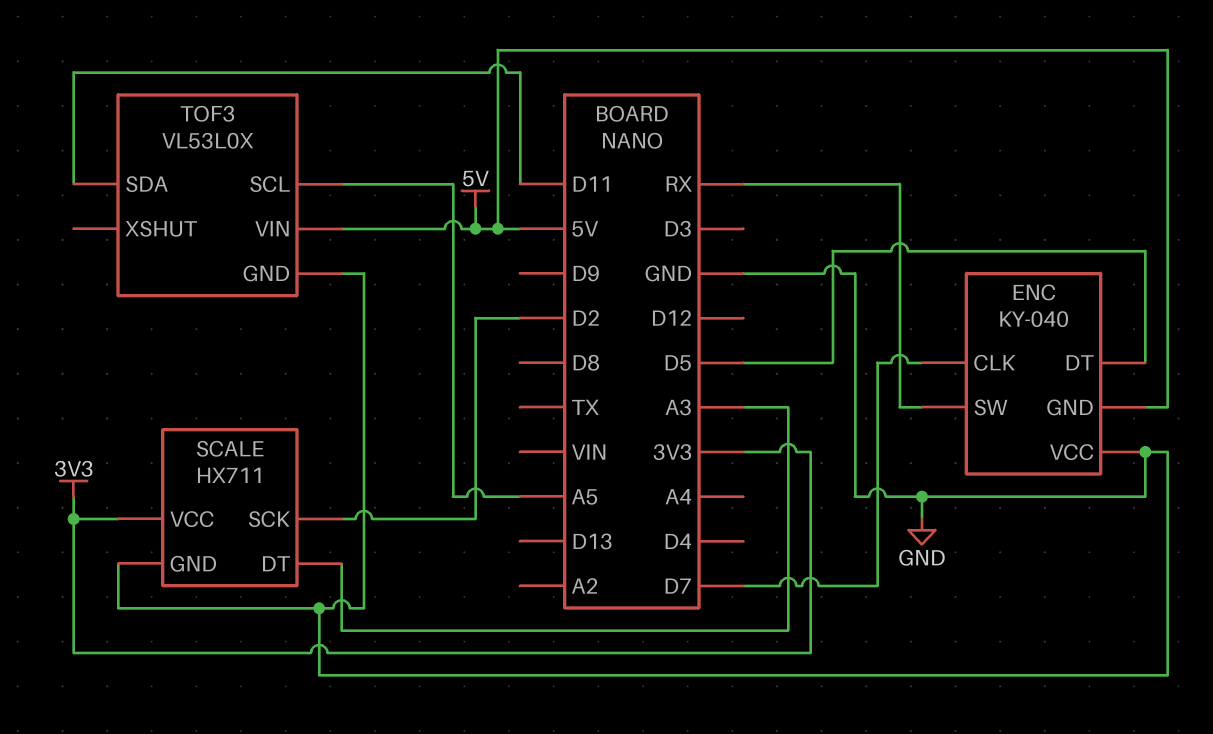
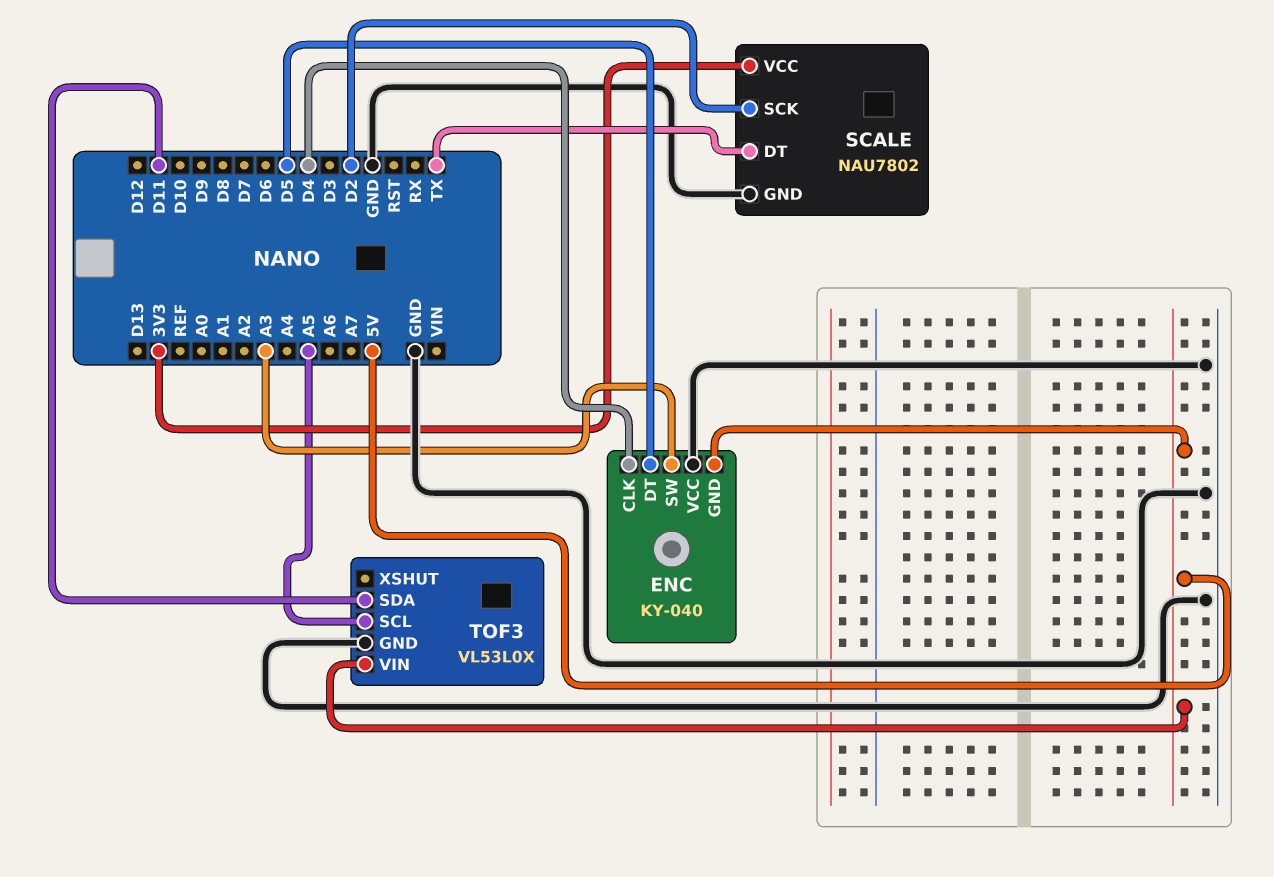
ENC pin CLK: D7 -> D4
ENC pin SW: RX -> A3
SCALE: HX711 -> NAU7802
SCALE pin DT: A3 -> TX

